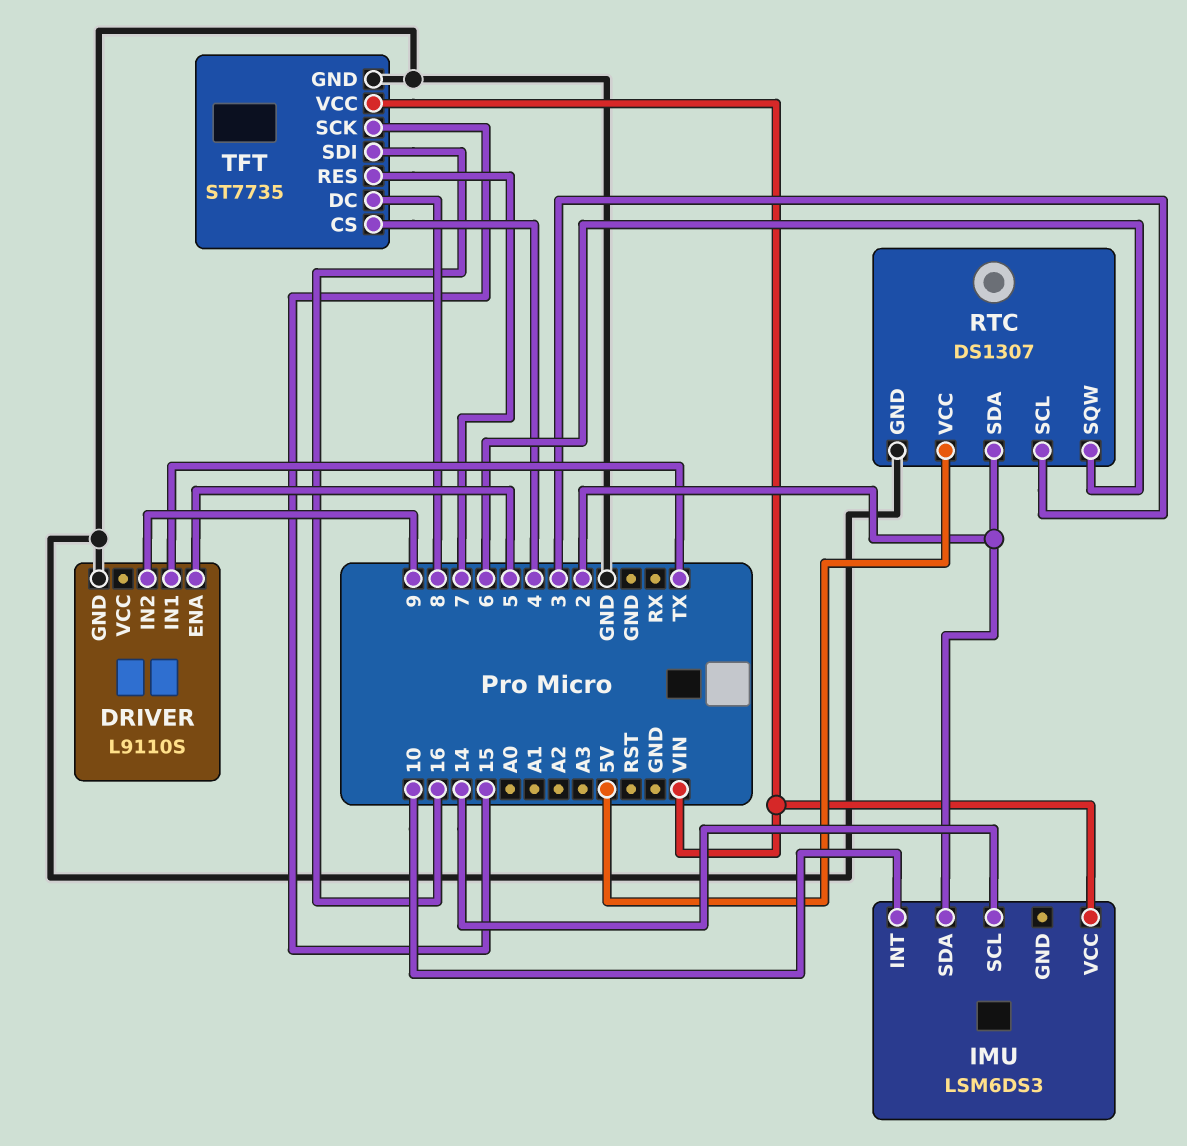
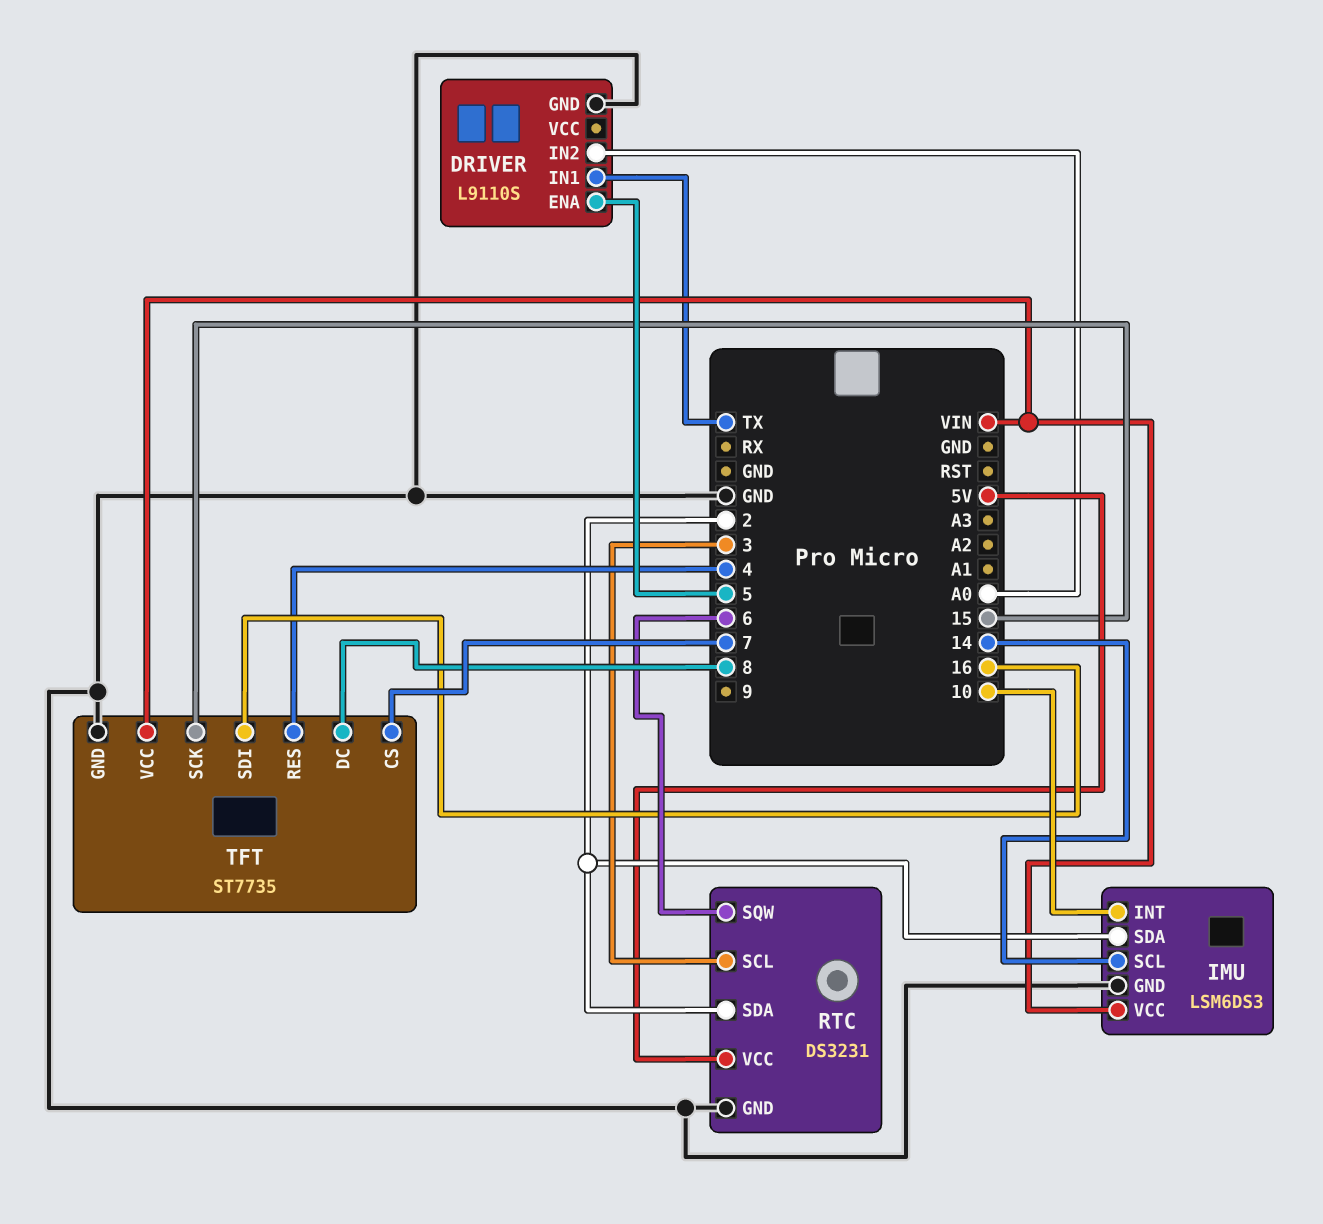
DRIVER pin IN2: 9 -> A0
IMU pin GND: none -> GND
RTC: DS1307 -> DS3231
TFT pin CS: 4 -> 7
TFT pin RES: 7 -> 4

